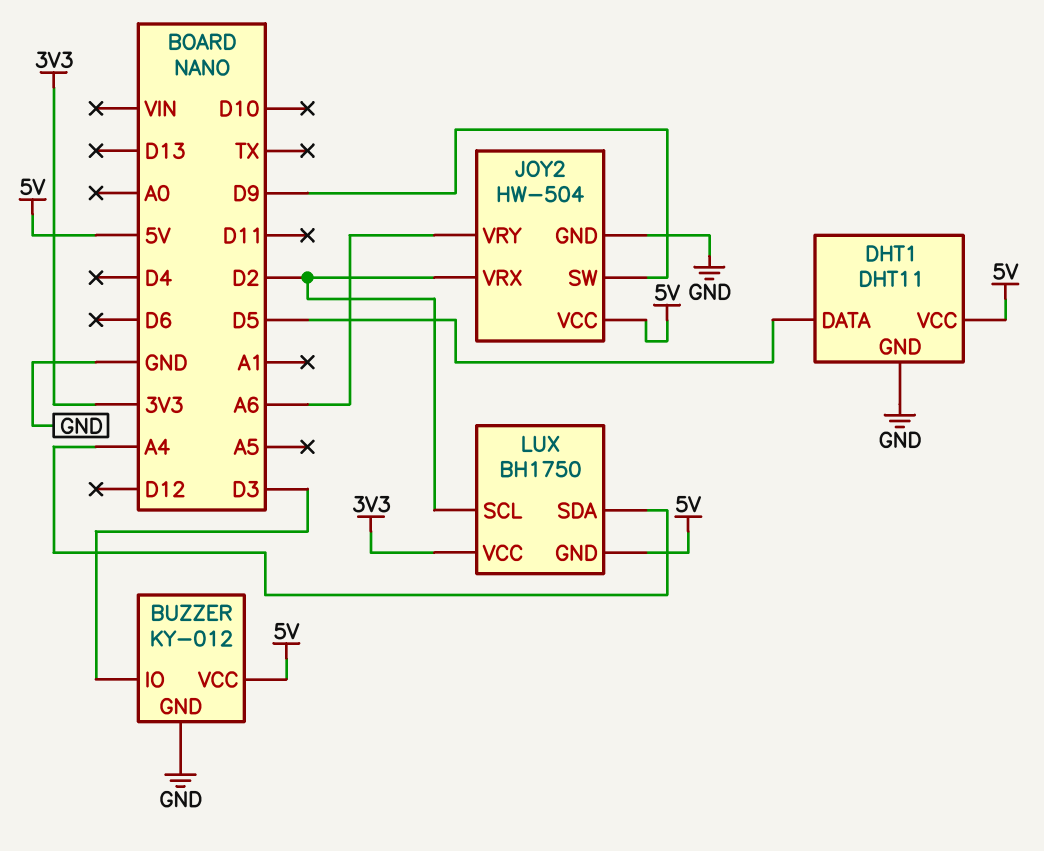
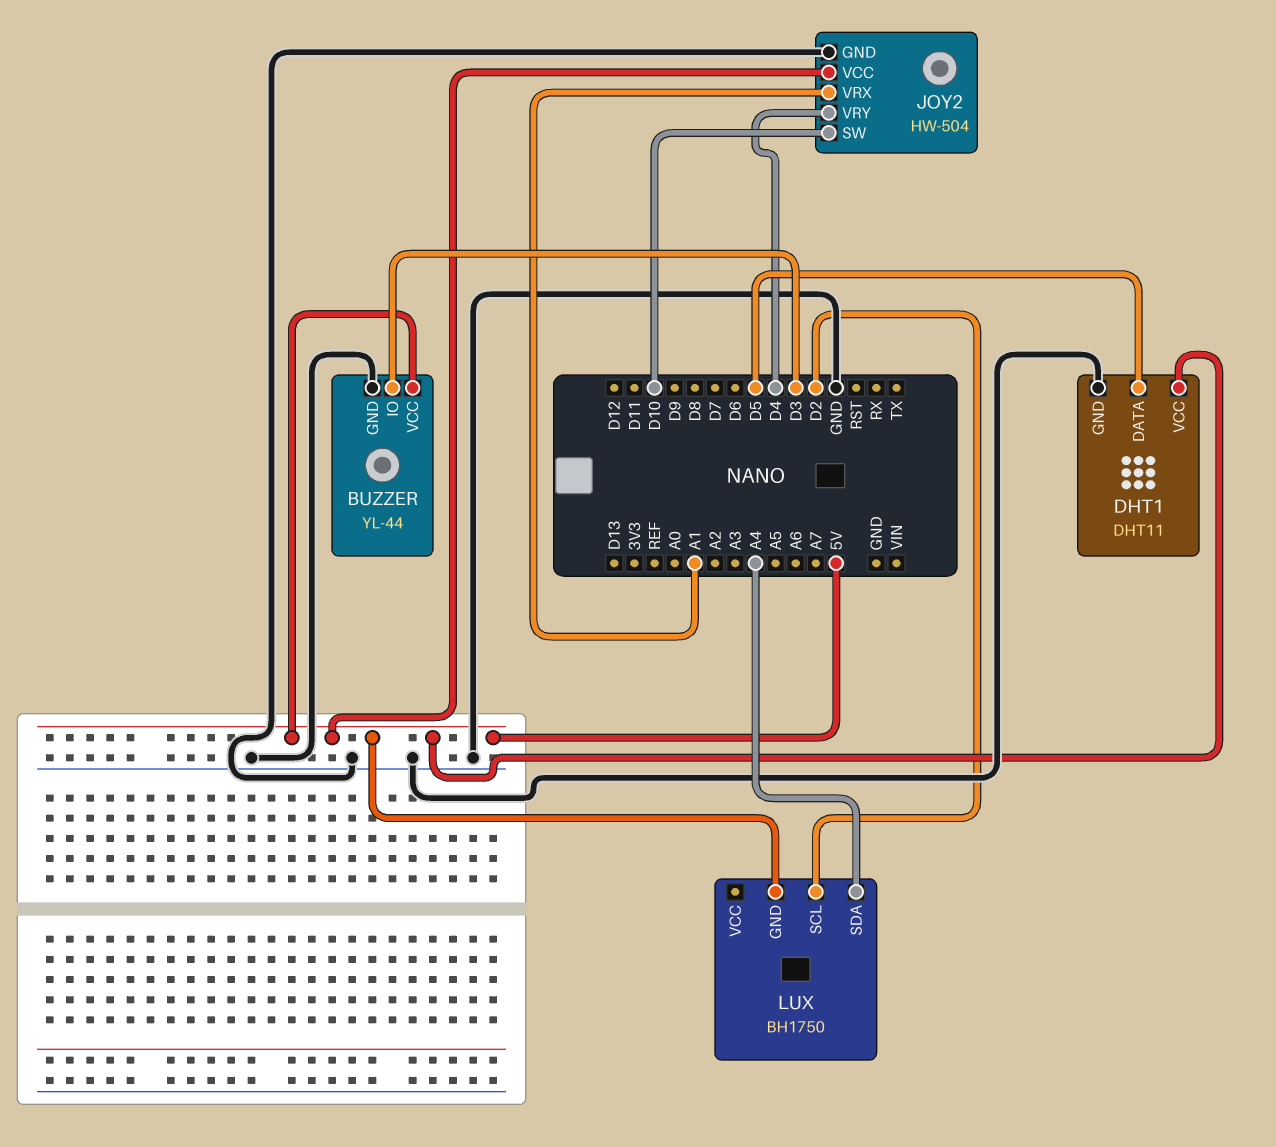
BUZZER: KY-012 -> YL-44
JOY2 pin SW: D9 -> D10
JOY2 pin VRX: D2 -> A1
JOY2 pin VRY: A6 -> D4
LUX pin VCC: 3V3 -> none

